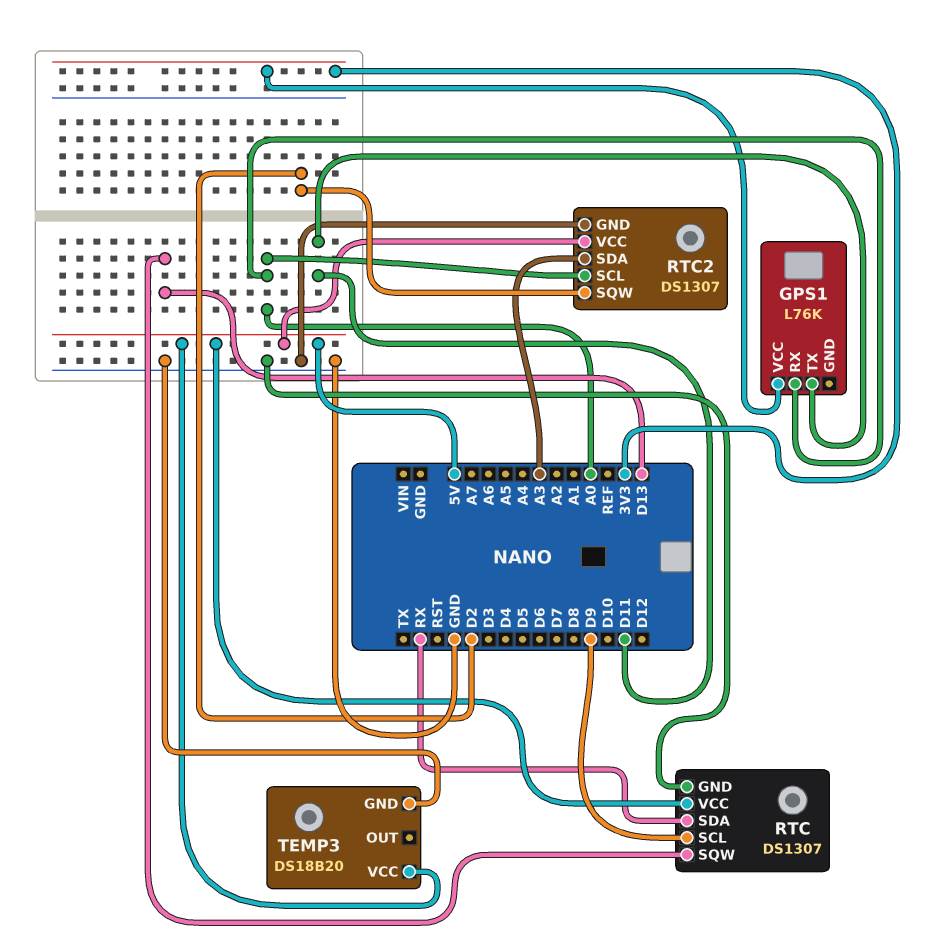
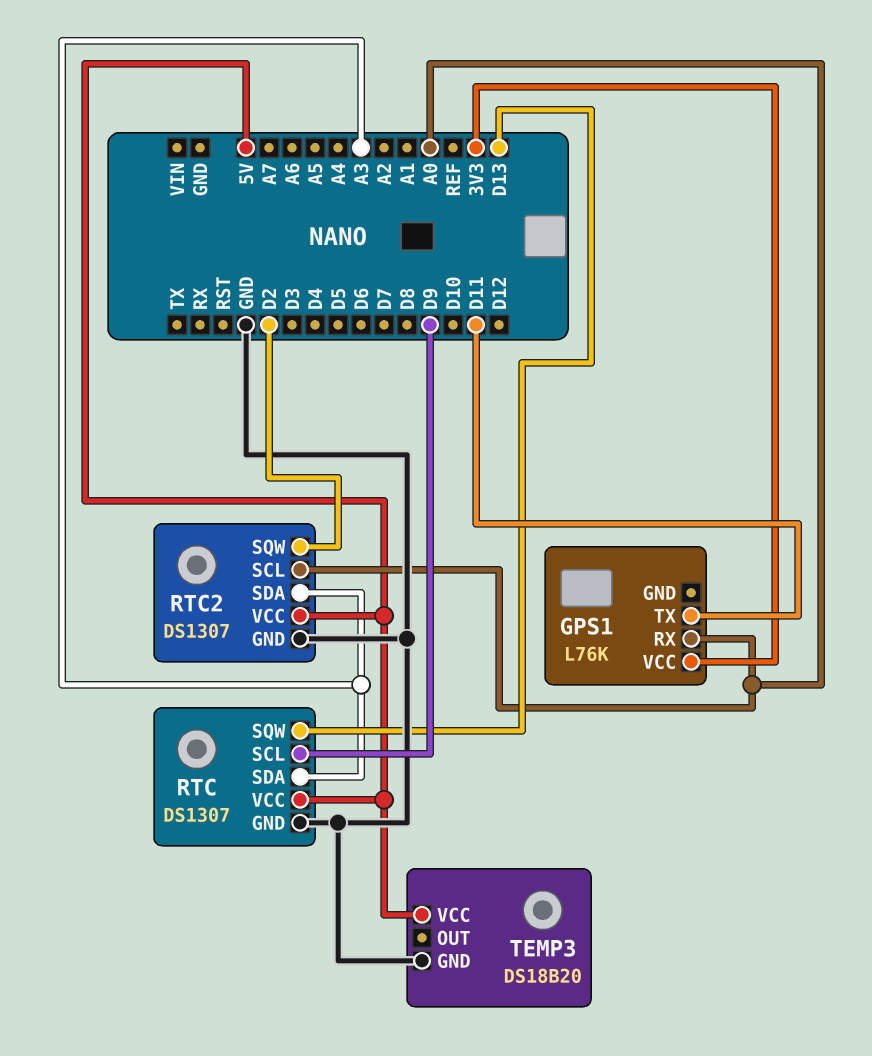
RTC pin SDA: RX -> A3

